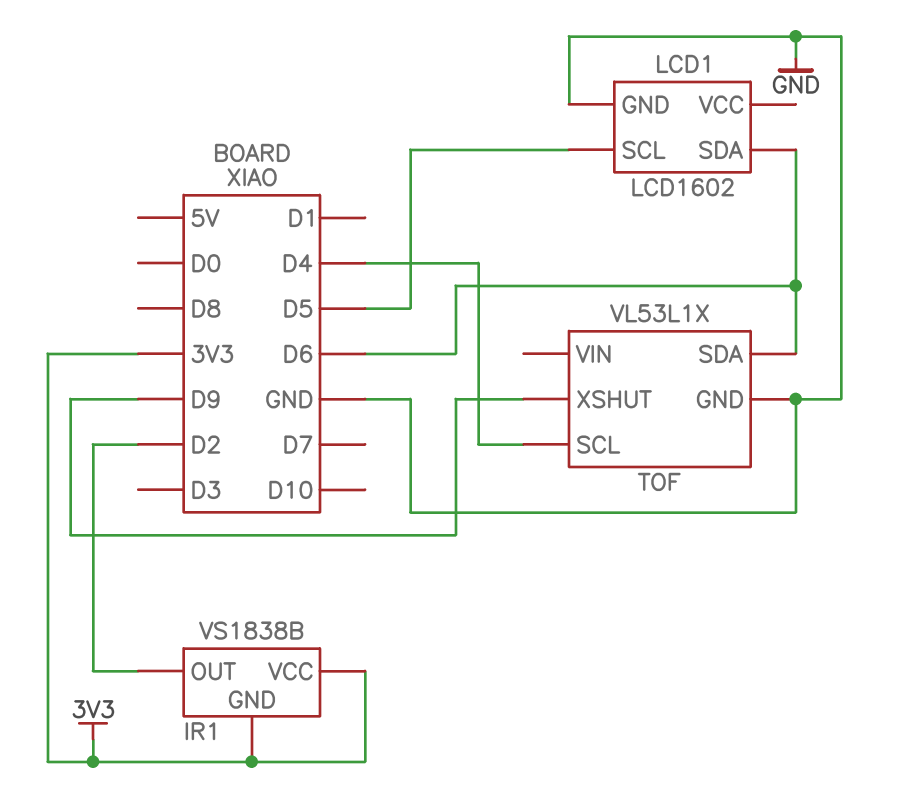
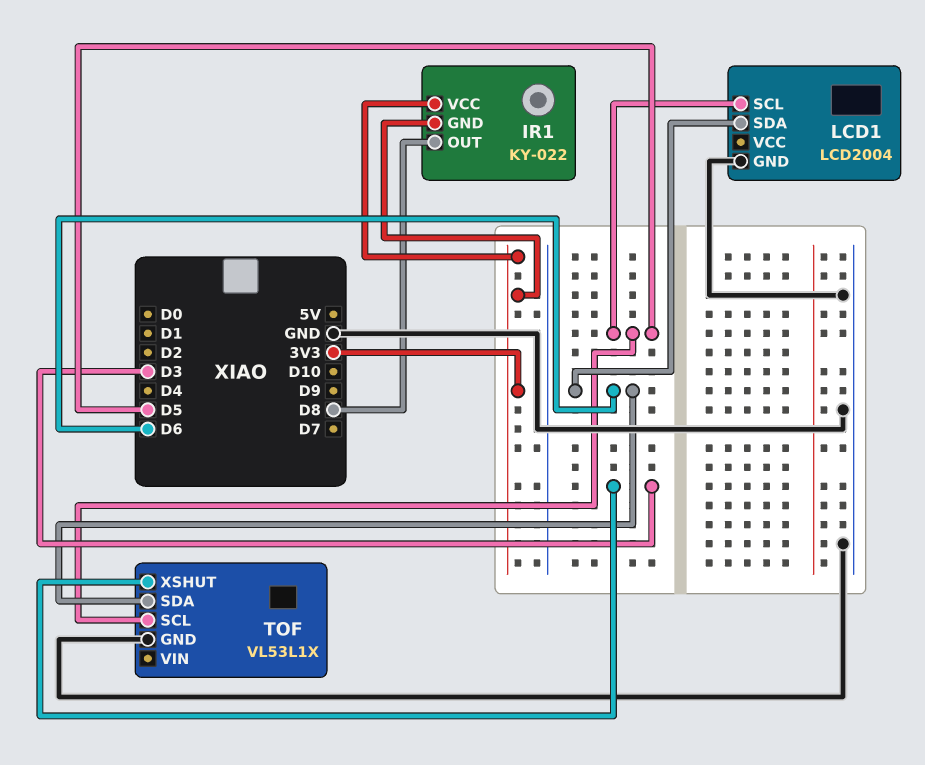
IR1: VS1838B -> KY-022
IR1 pin OUT: D2 -> D8
LCD1: LCD1602 -> LCD2004
TOF pin SCL: D4 -> D5
TOF pin XSHUT: D9 -> D3

